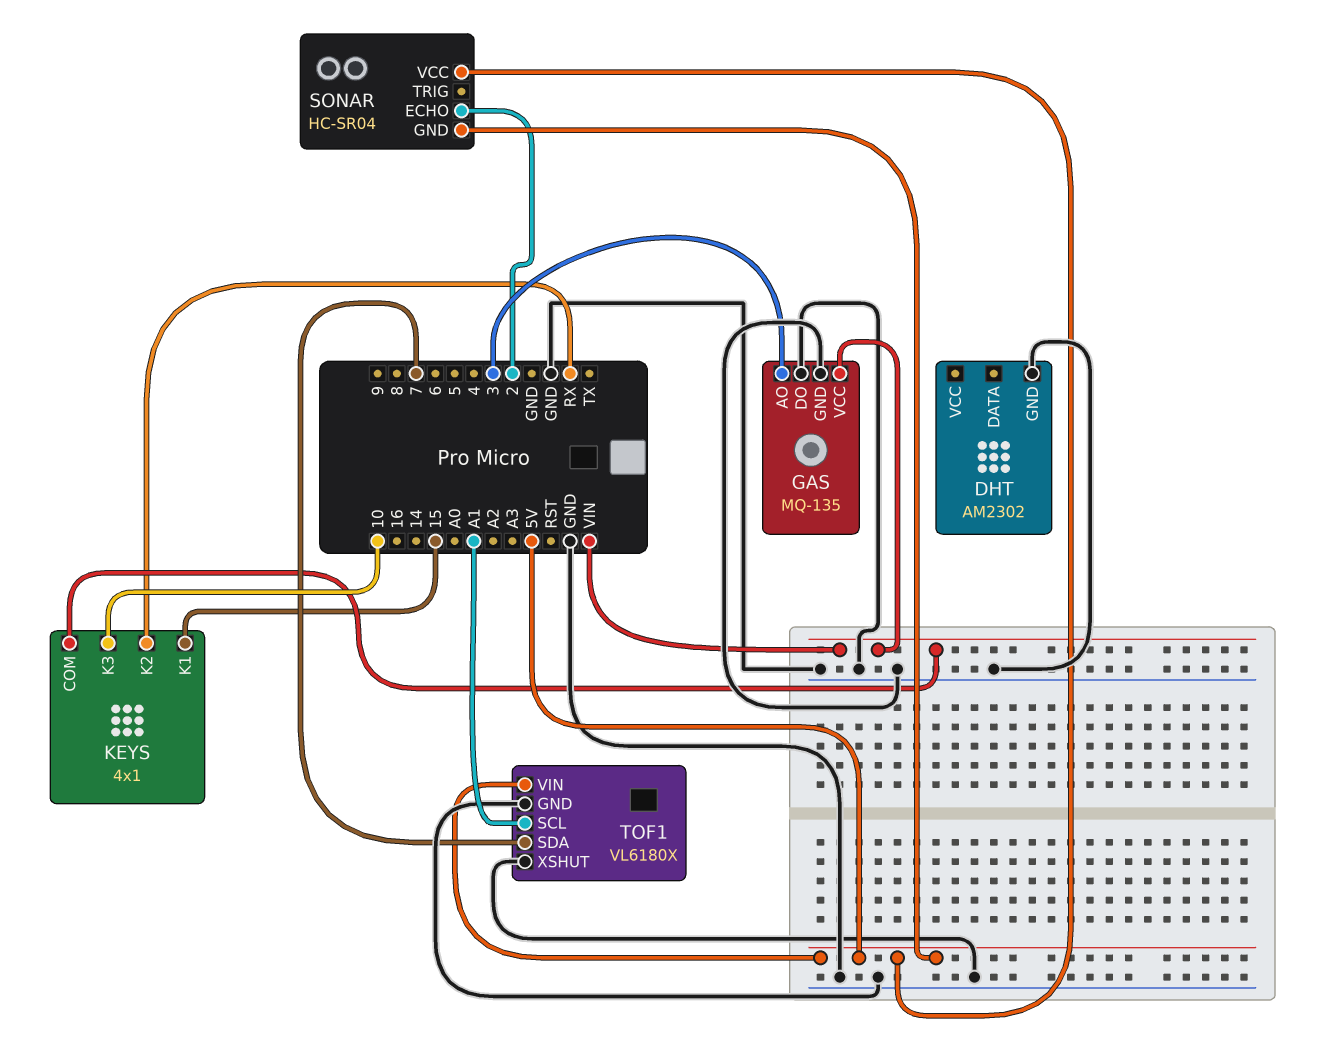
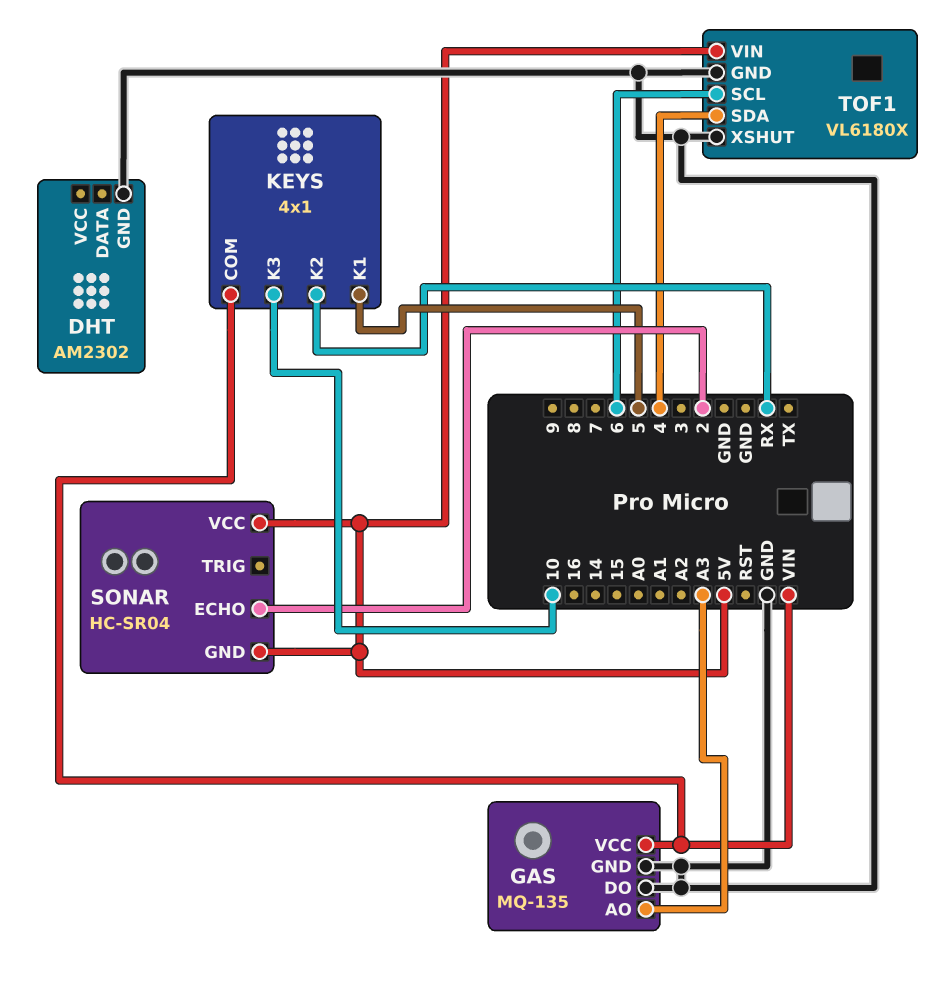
GAS pin AO: 3 -> A3
KEYS pin K1: 15 -> 5
TOF1 pin SCL: A1 -> 6
TOF1 pin SDA: 7 -> 4

